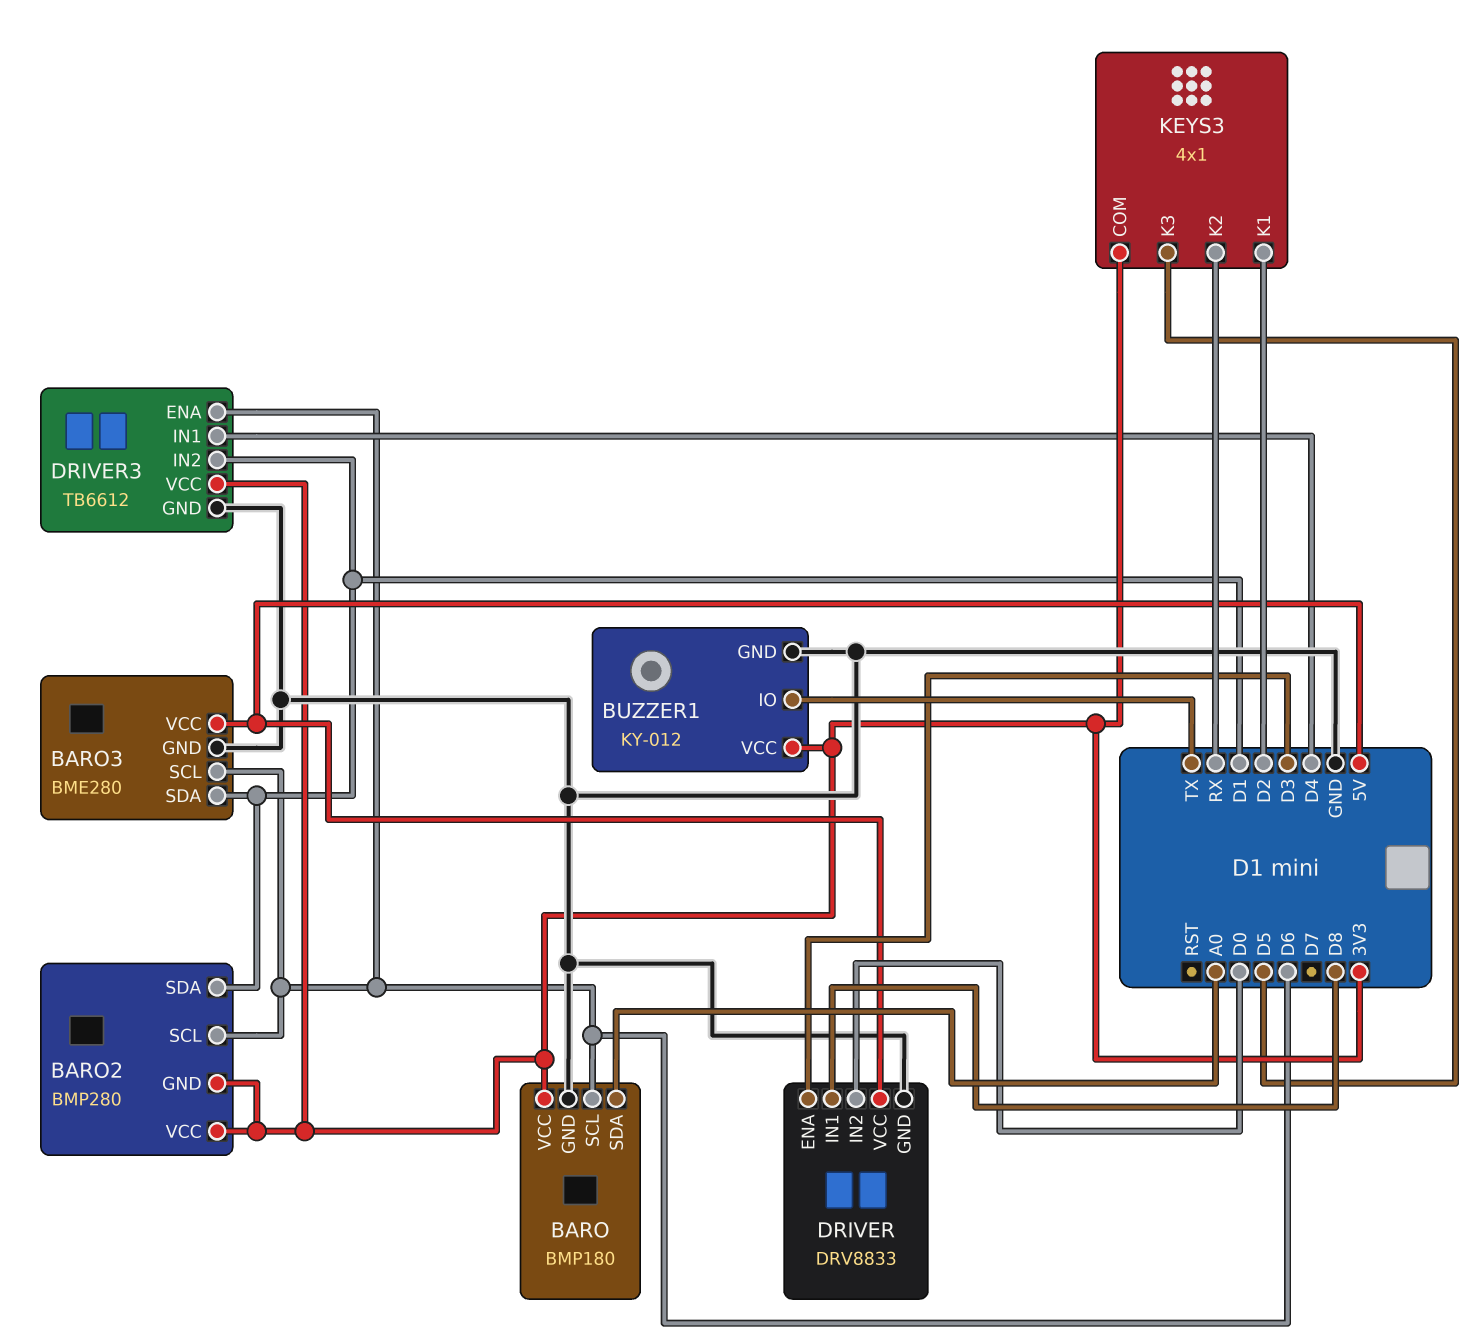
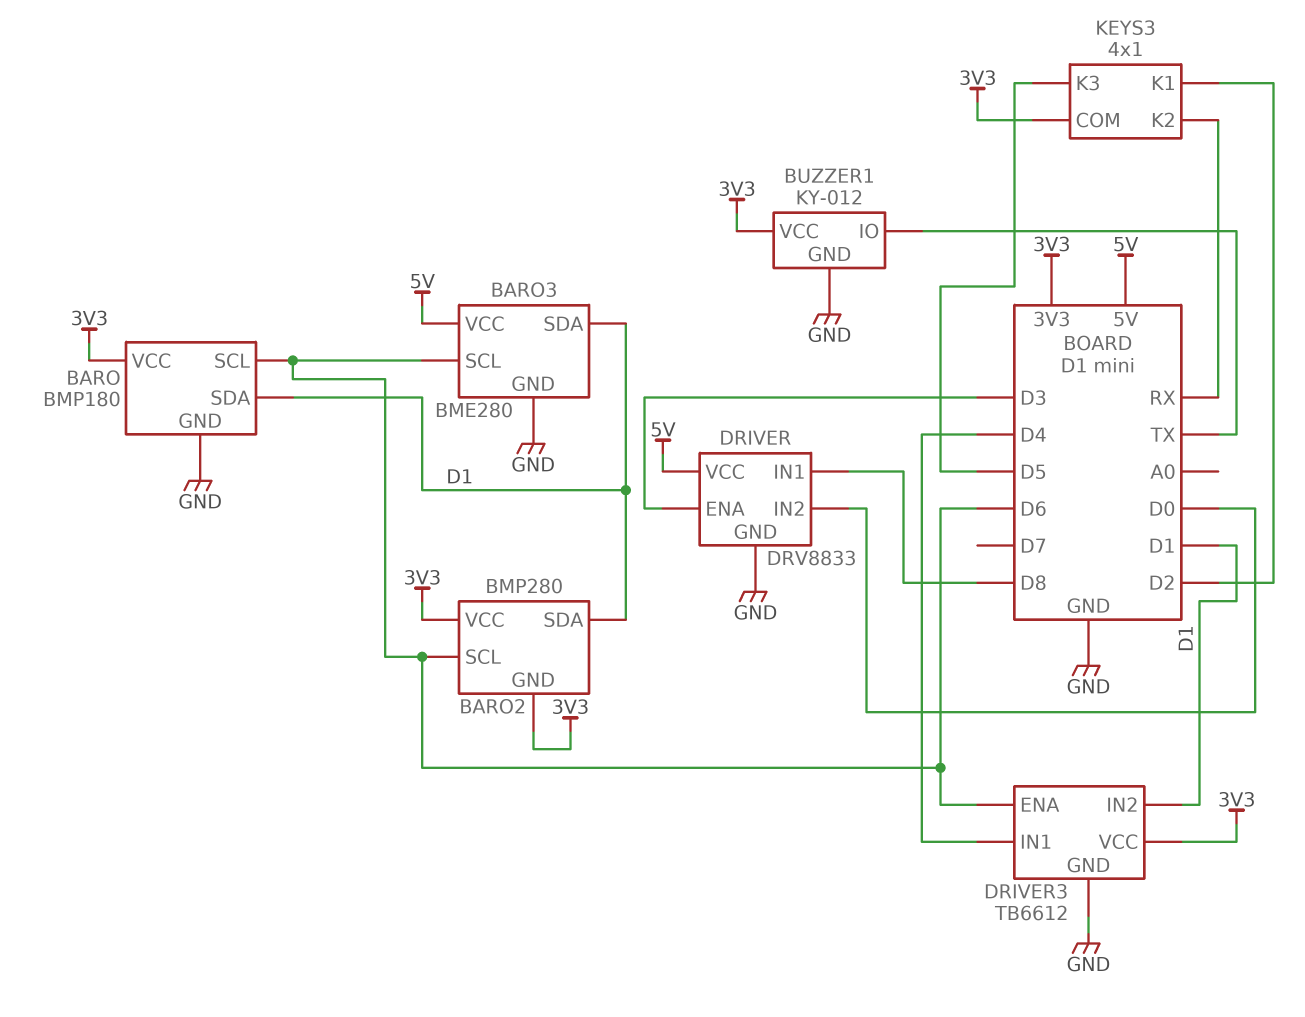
BARO pin SDA: A0 -> D1

